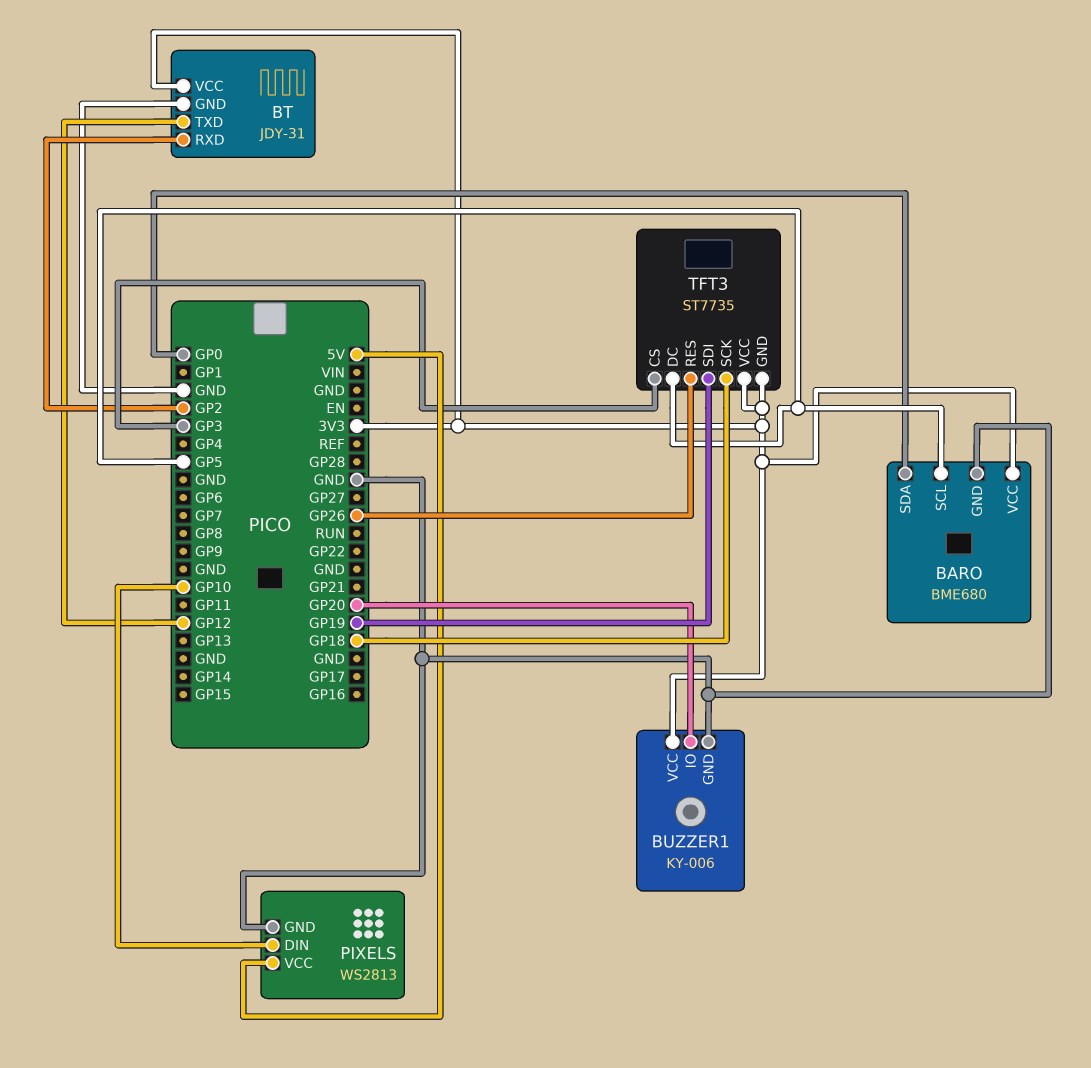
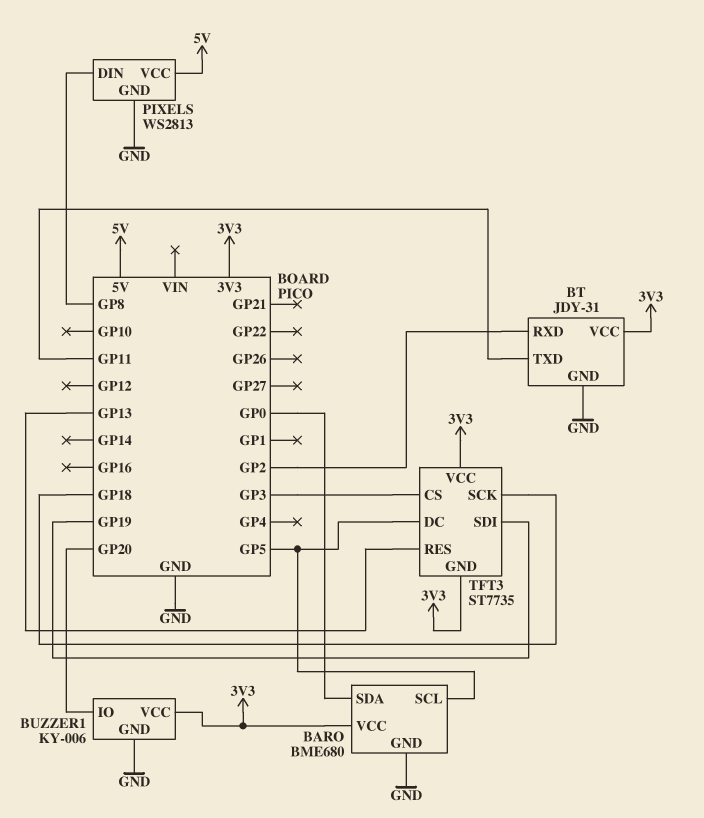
BT pin TXD: GP12 -> GP11
PIXELS pin DIN: GP10 -> GP8
TFT3 pin RES: GP26 -> GP13

